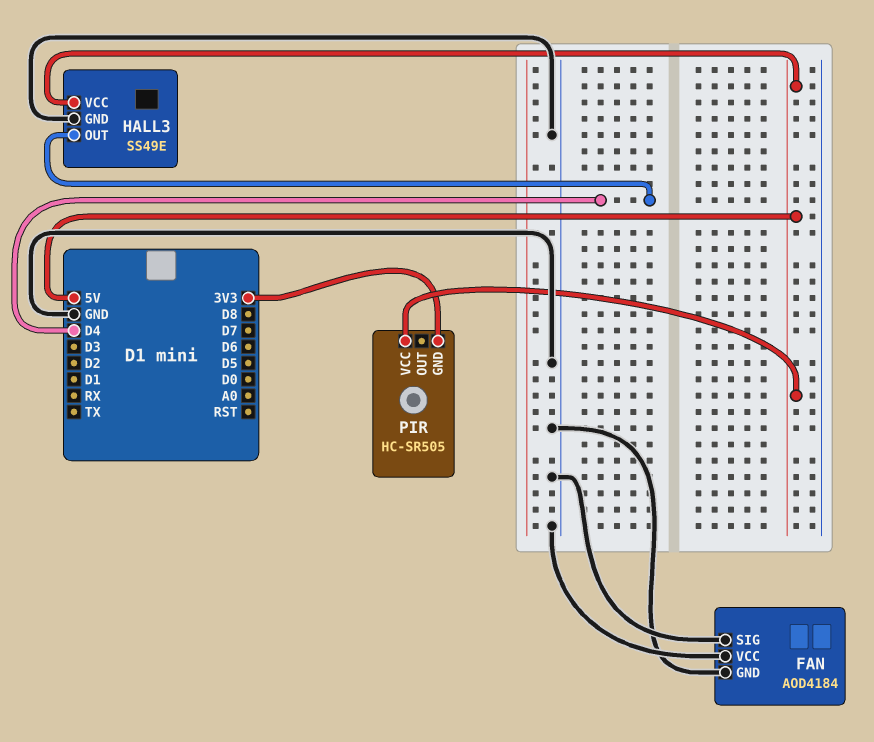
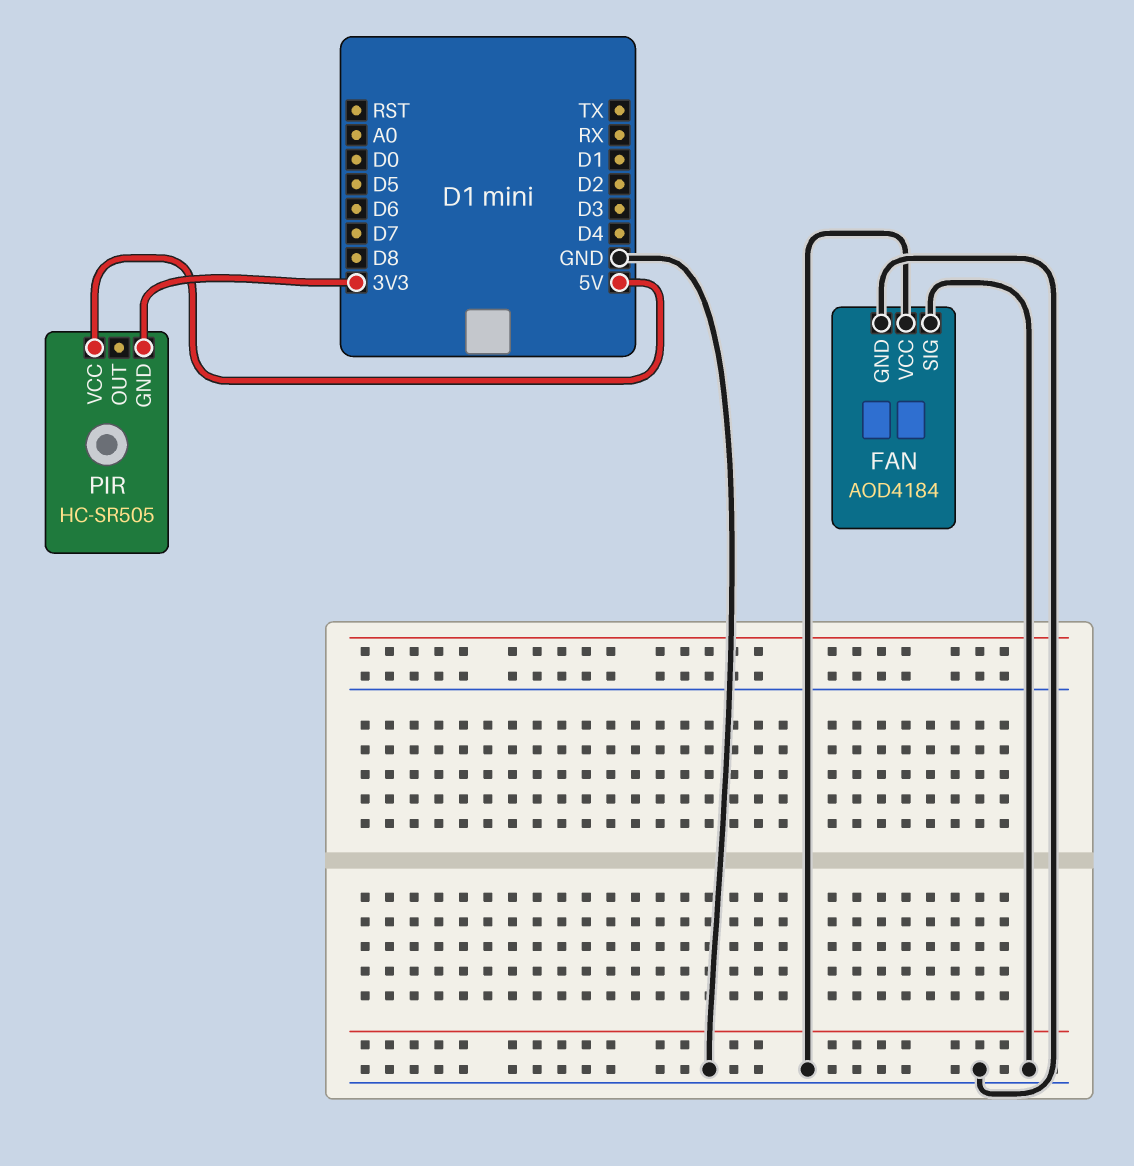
HALL3: SS49E -> none
HALL3 pin GND: GND -> none
HALL3 pin OUT: D4 -> none
HALL3 pin VCC: 5V -> none

